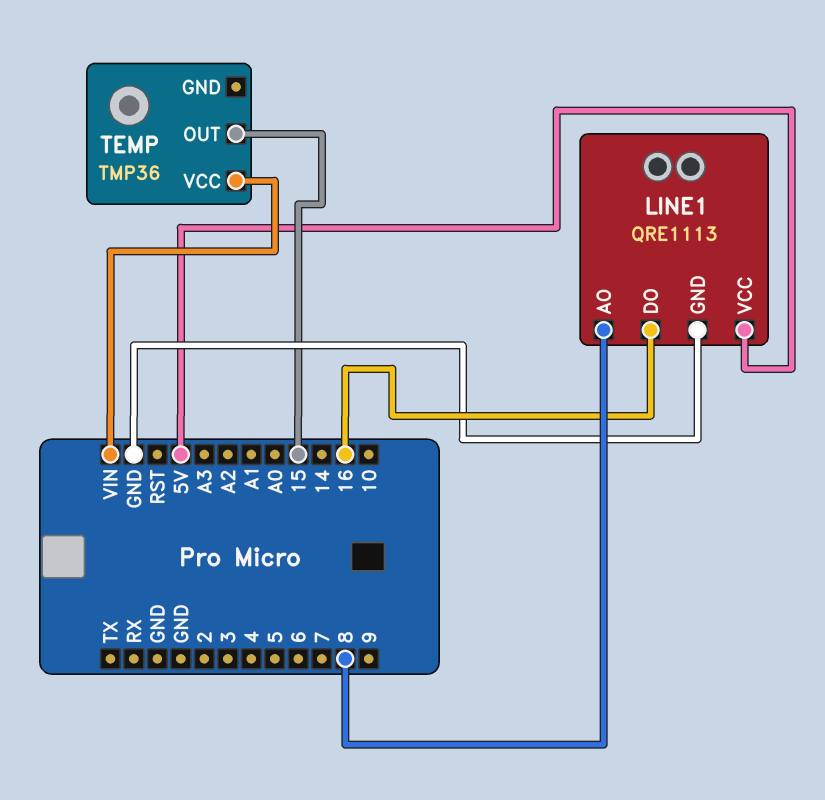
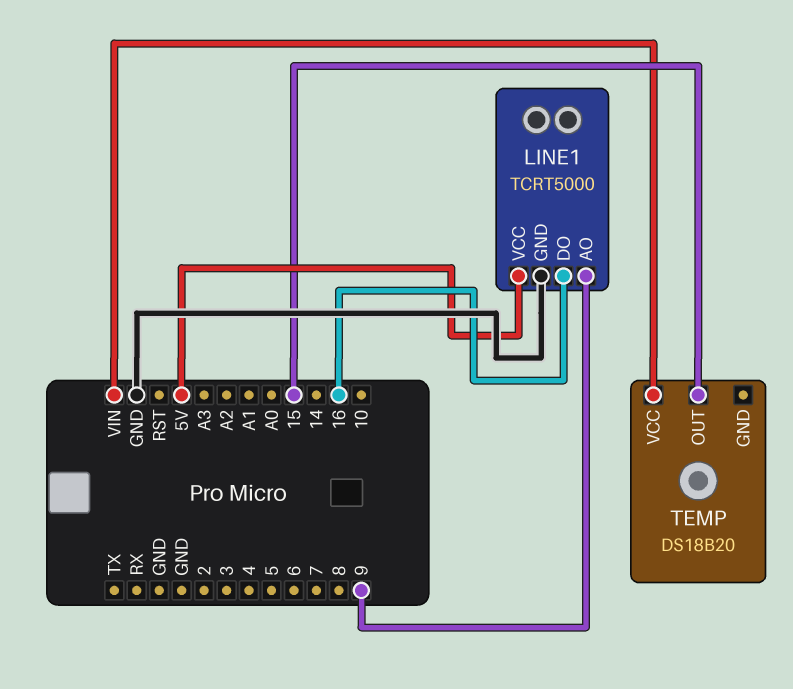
LINE1: QRE1113 -> TCRT5000
LINE1 pin AO: 8 -> 9
TEMP: TMP36 -> DS18B20

